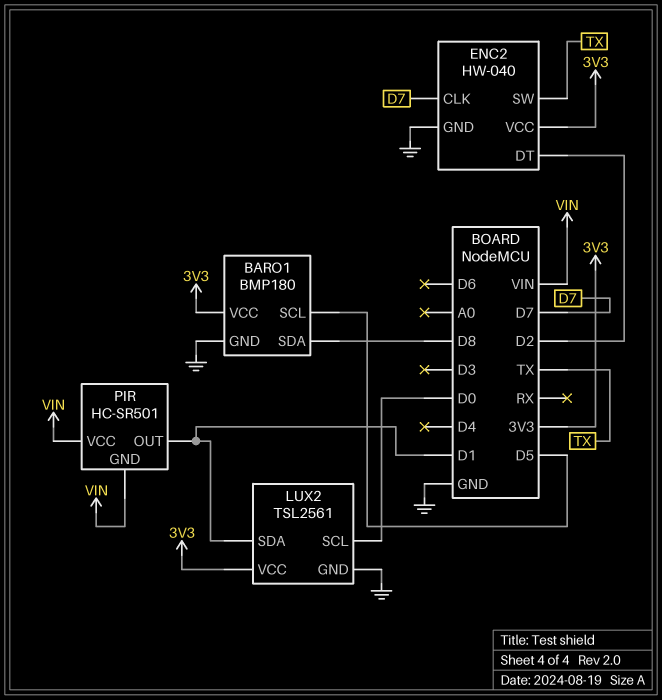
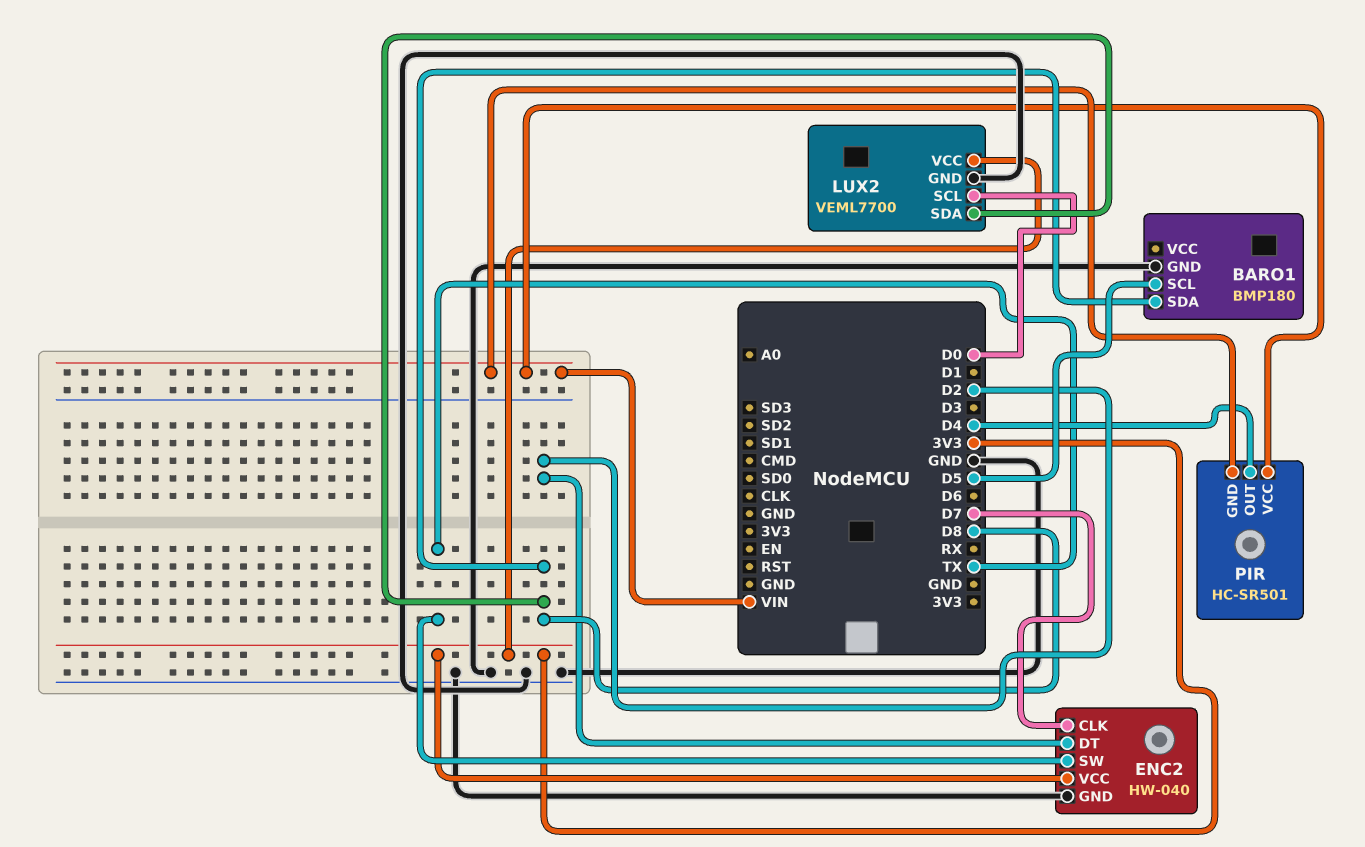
BARO1 pin VCC: 3V3 -> none
LUX2: TSL2561 -> VEML7700
LUX2 pin SDA: D1 -> D8
PIR pin OUT: D1 -> D4

